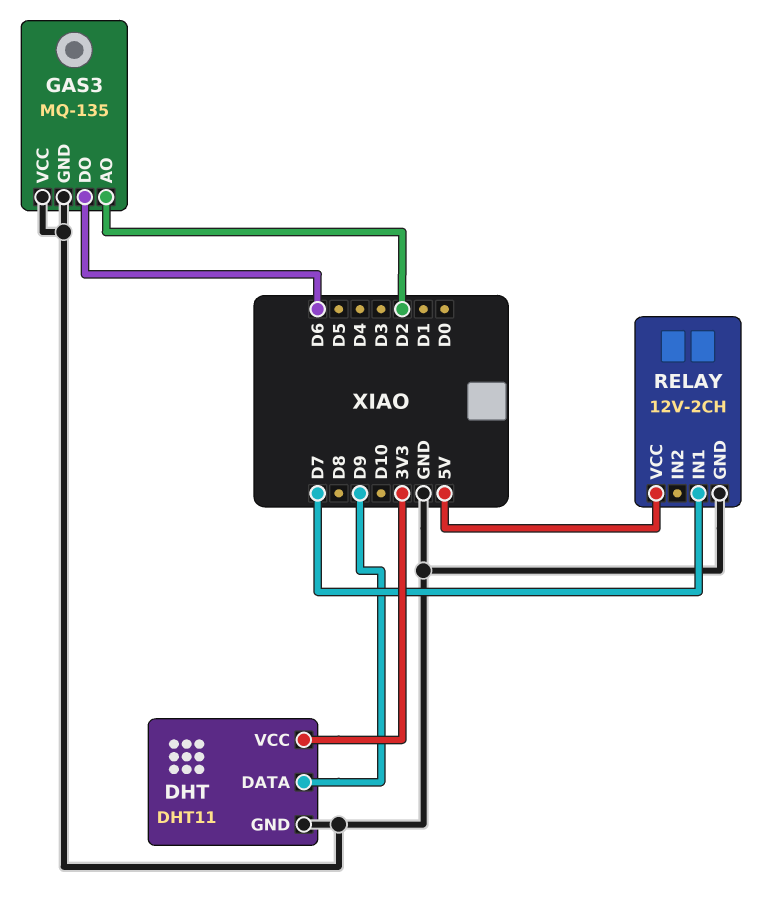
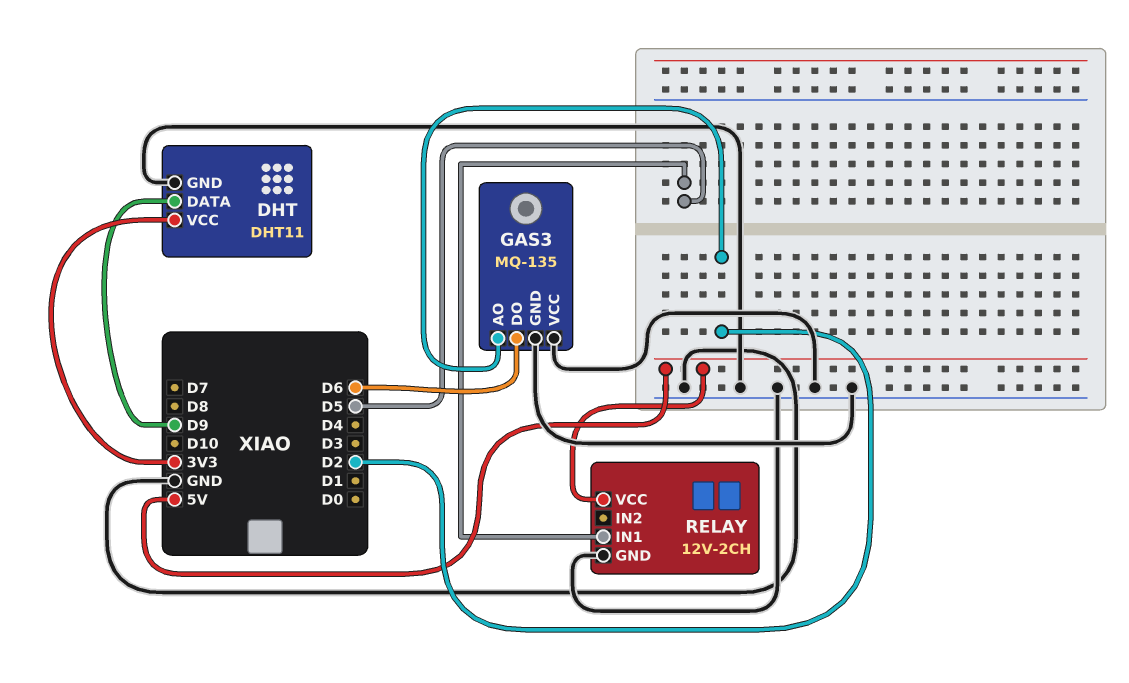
RELAY pin IN1: D7 -> D5

